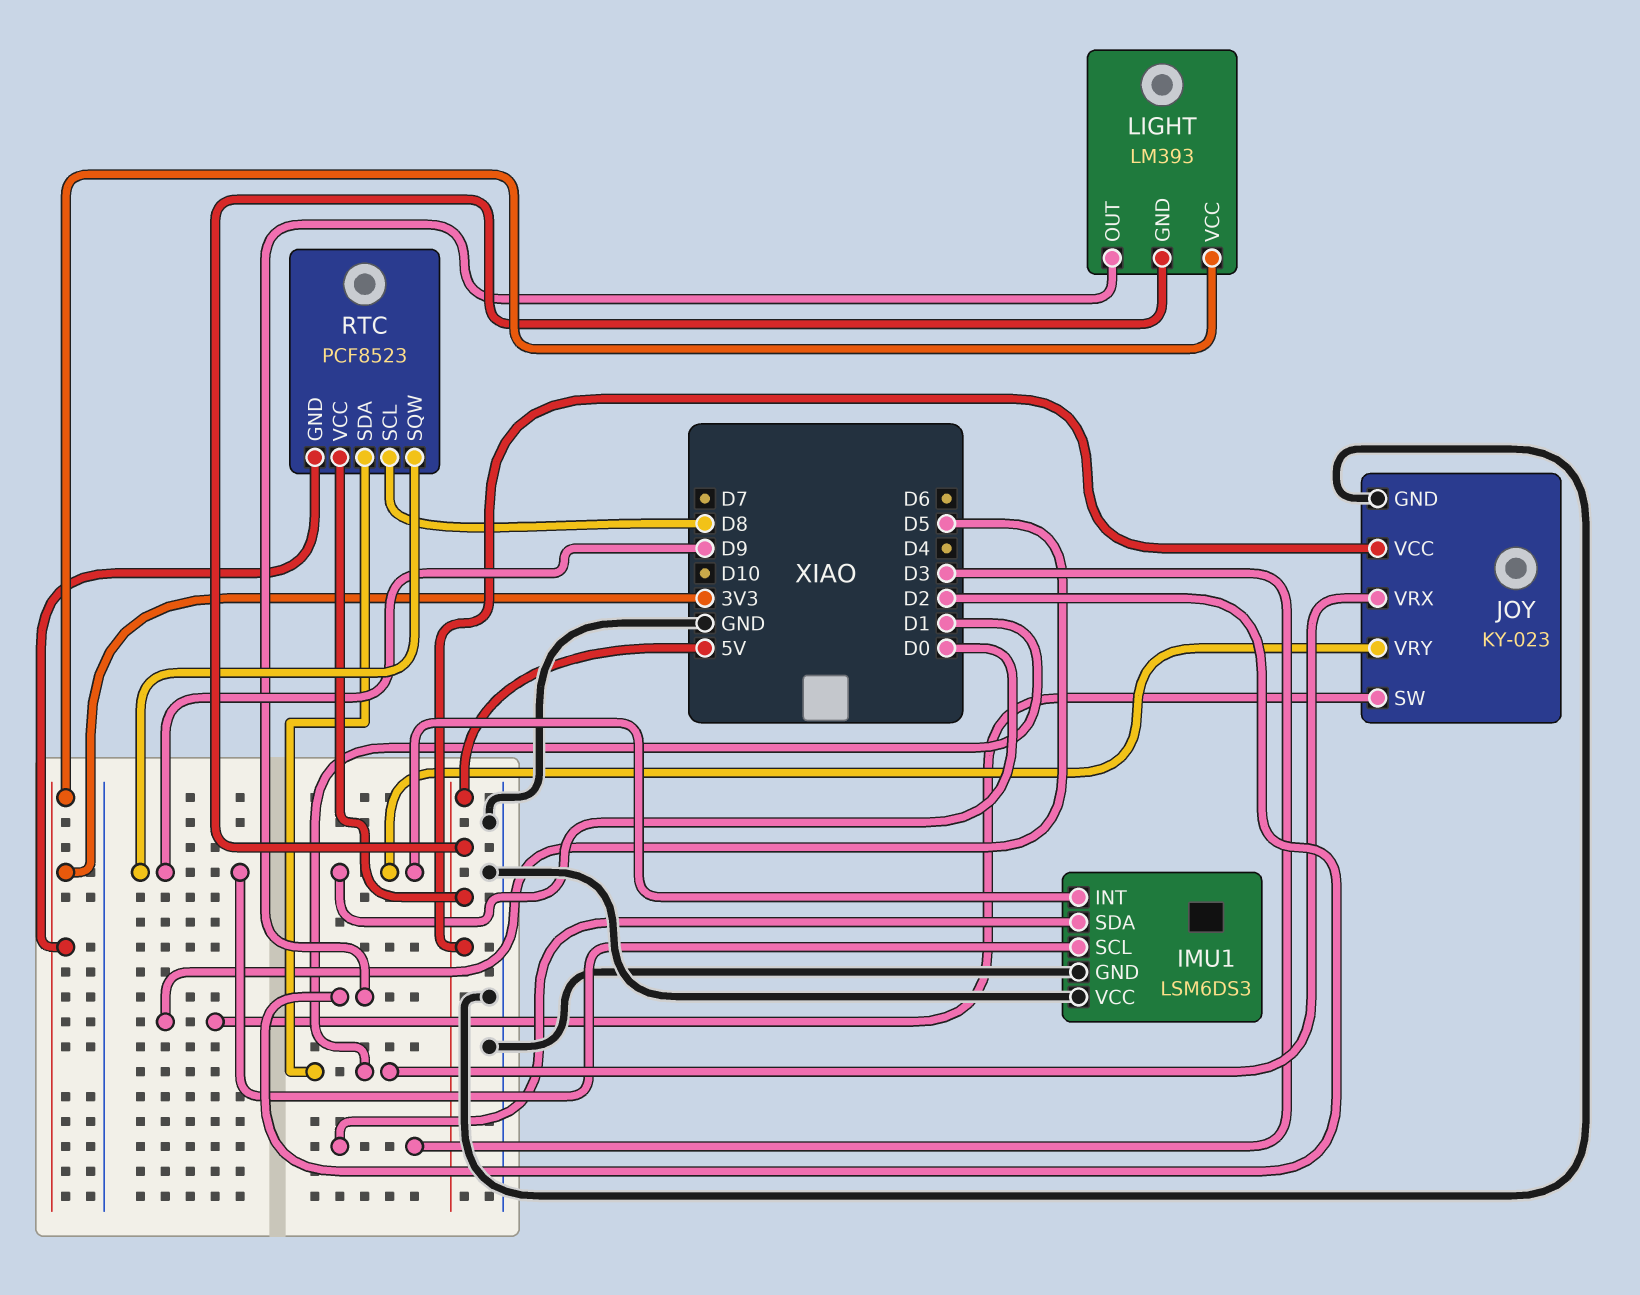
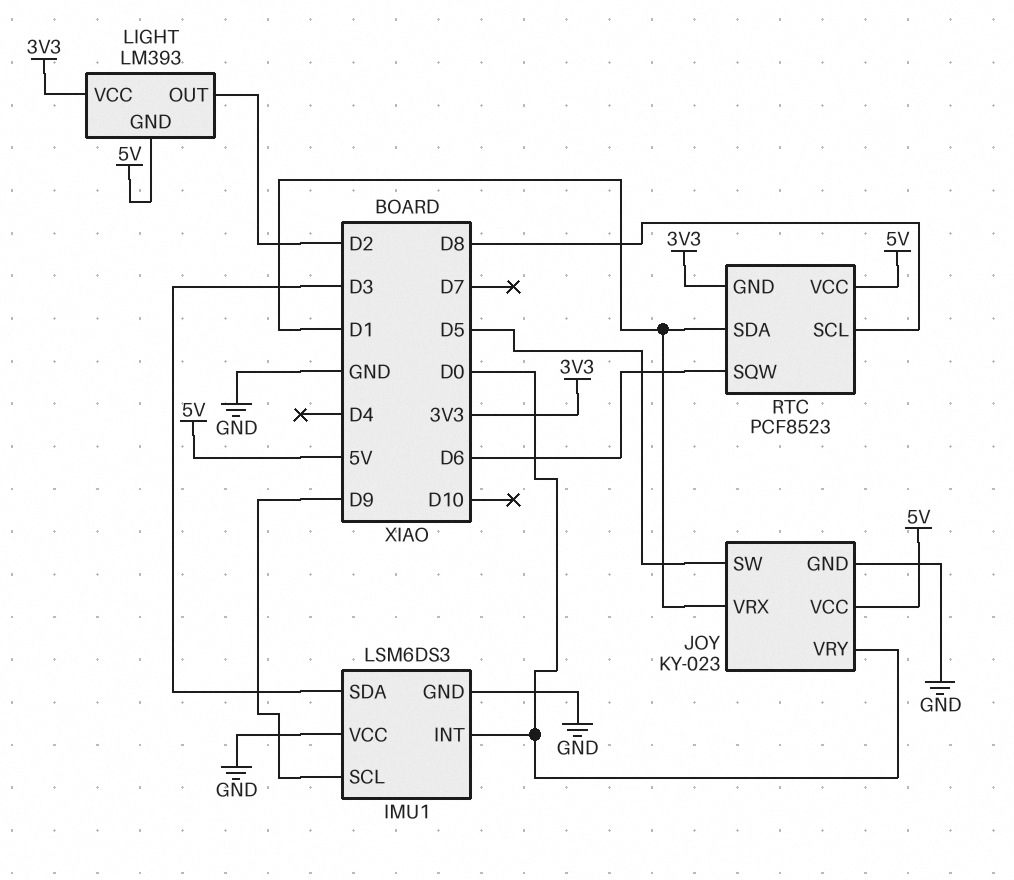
RTC pin SQW: D9 -> D6

